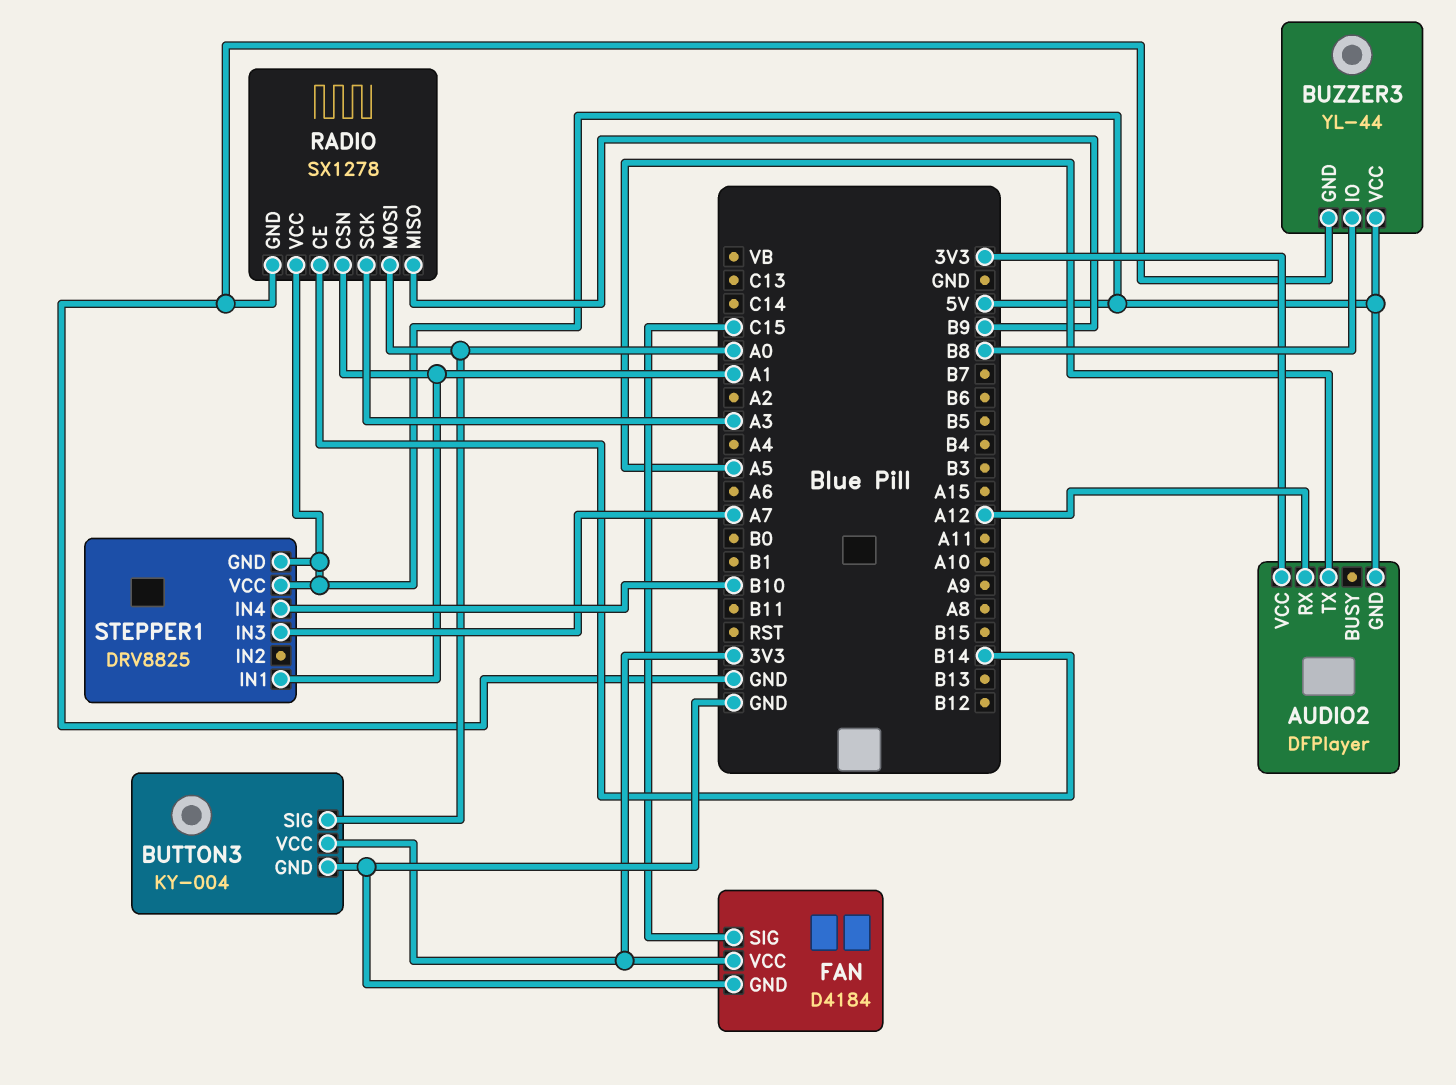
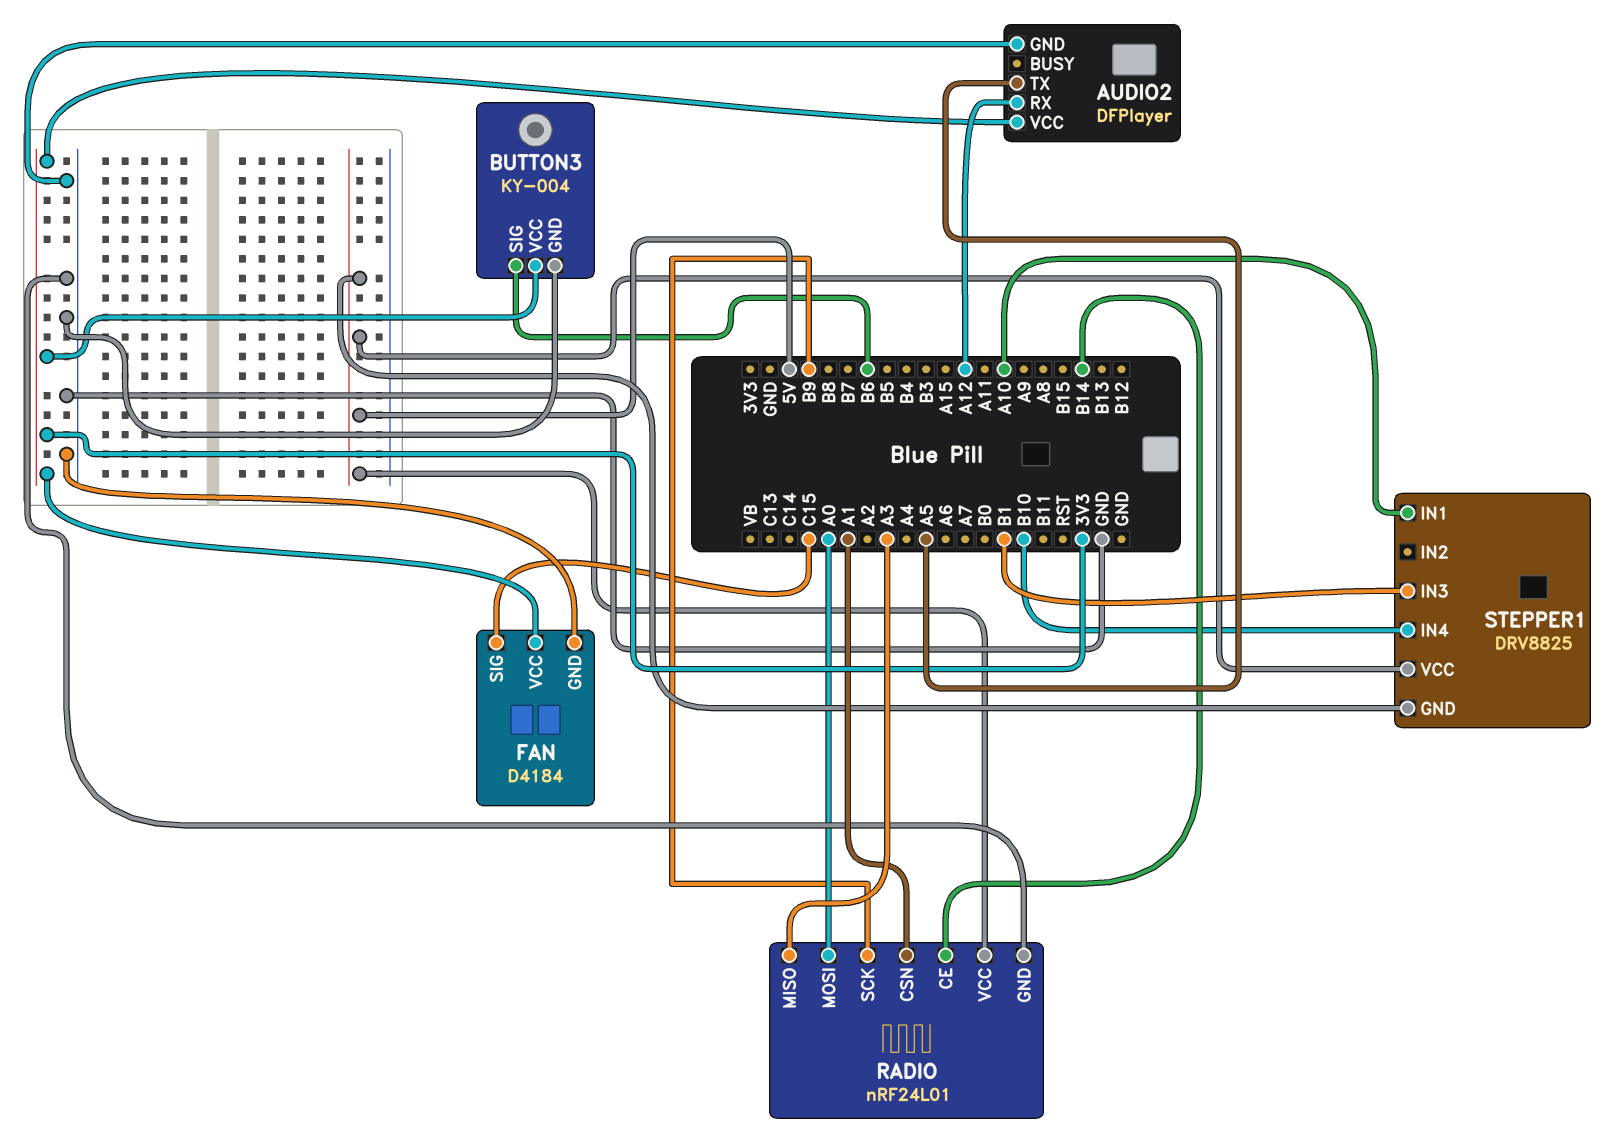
AUDIO2 pin GND: 5V -> GND
BUTTON3 pin SIG: A0 -> B6
BUZZER3: YL-44 -> none
BUZZER3 pin GND: GND -> none
BUZZER3 pin IO: B8 -> none
BUZZER3 pin VCC: 5V -> none
RADIO: SX1278 -> nRF24L01
RADIO pin MISO: B9 -> A3
RADIO pin SCK: A3 -> B9
STEPPER1 pin IN1: A1 -> A10
STEPPER1 pin IN3: A7 -> B1

